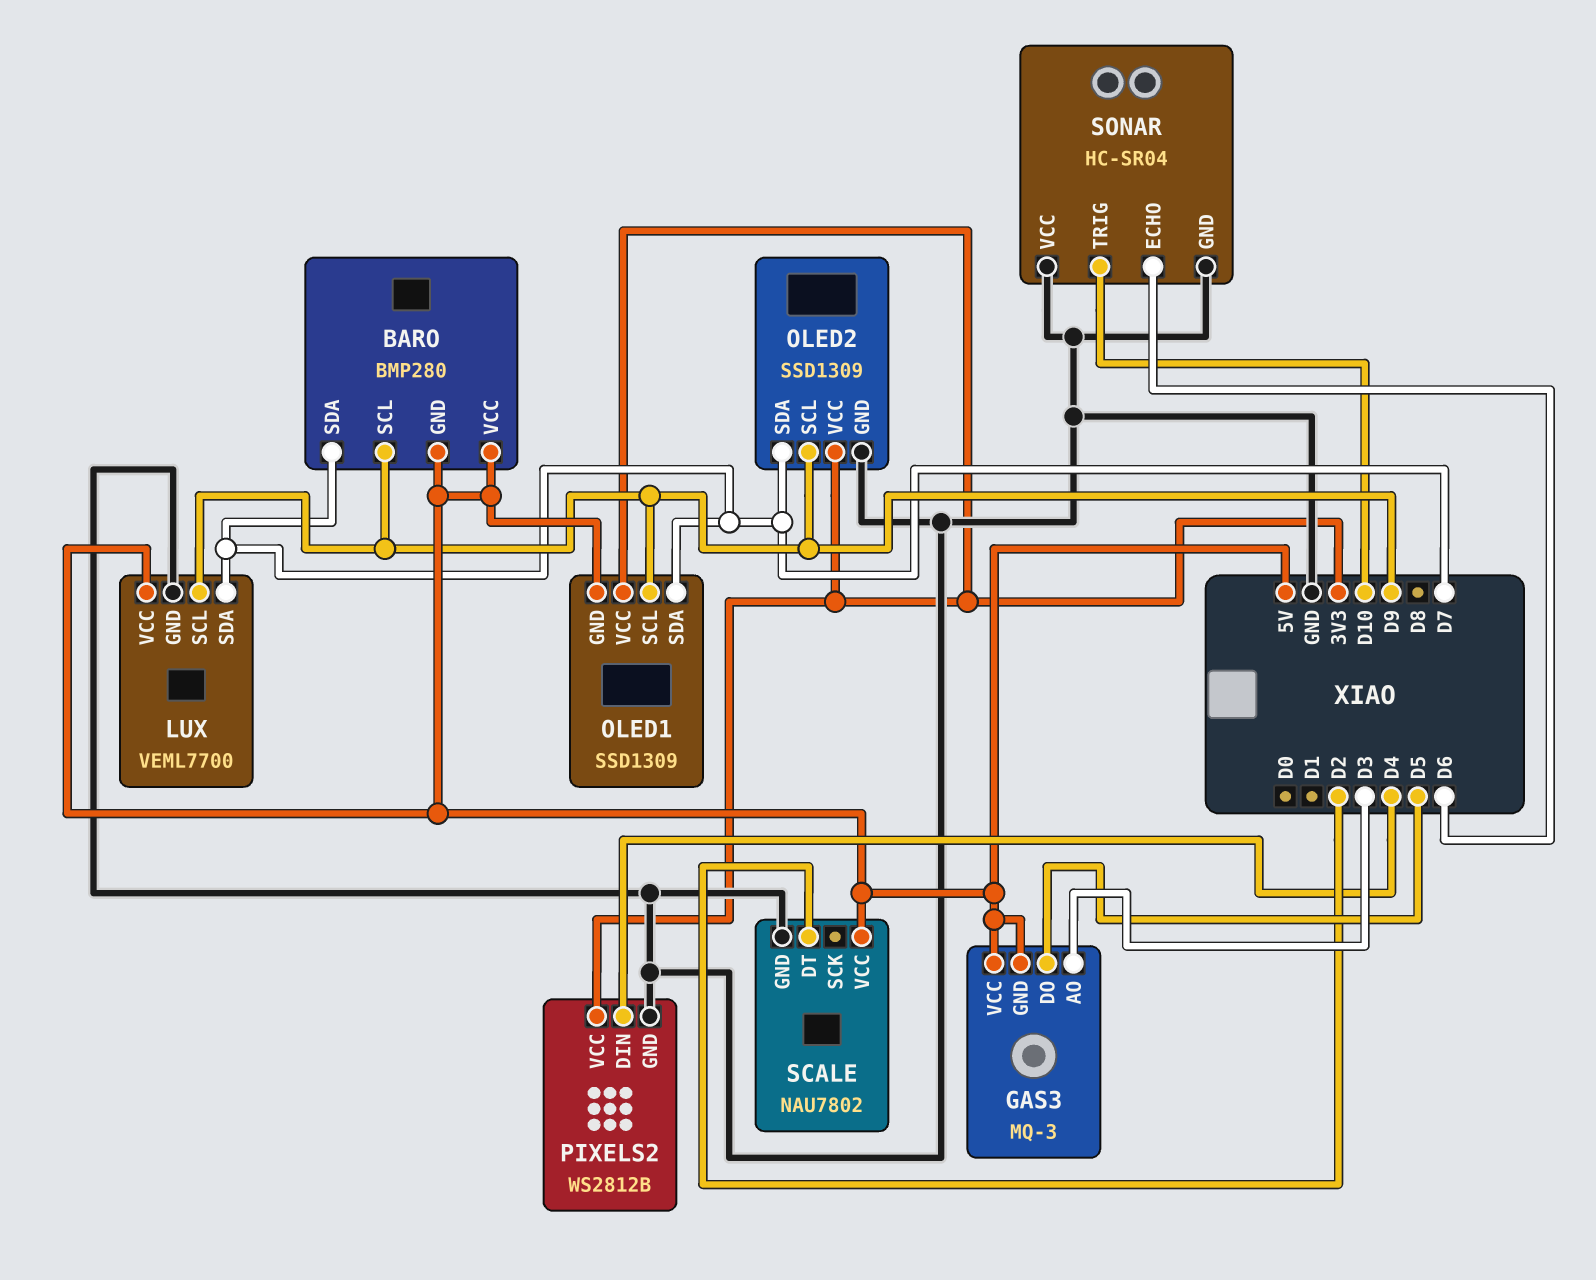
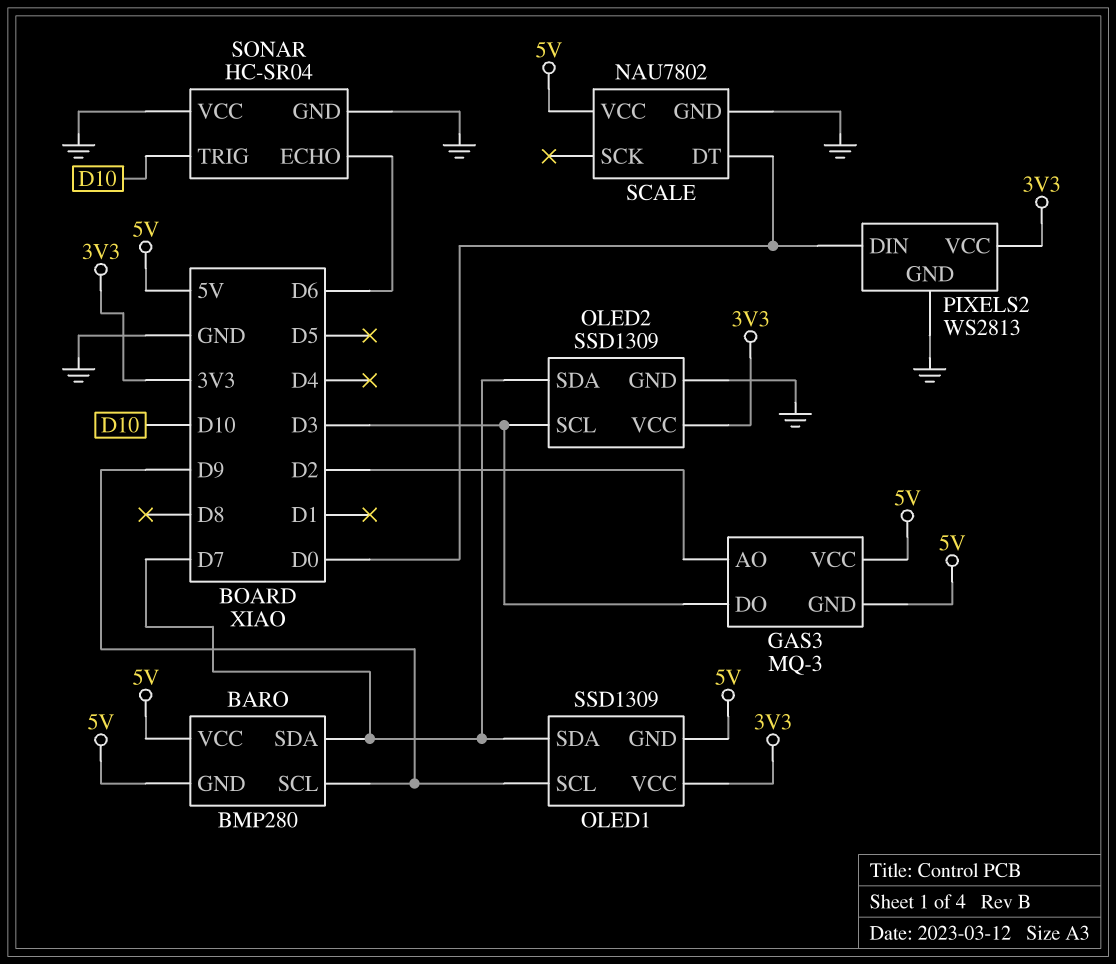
GAS3 pin AO: D3 -> D2
GAS3 pin DO: D5 -> D3
LUX: VEML7700 -> none
LUX pin GND: GND -> none
LUX pin SCL: D9 -> none
LUX pin SDA: D7 -> none
LUX pin VCC: 5V -> none
OLED2 pin SCL: D9 -> D3
PIXELS2: WS2812B -> WS2813
PIXELS2 pin DIN: D4 -> D0
SCALE pin DT: D2 -> D0

